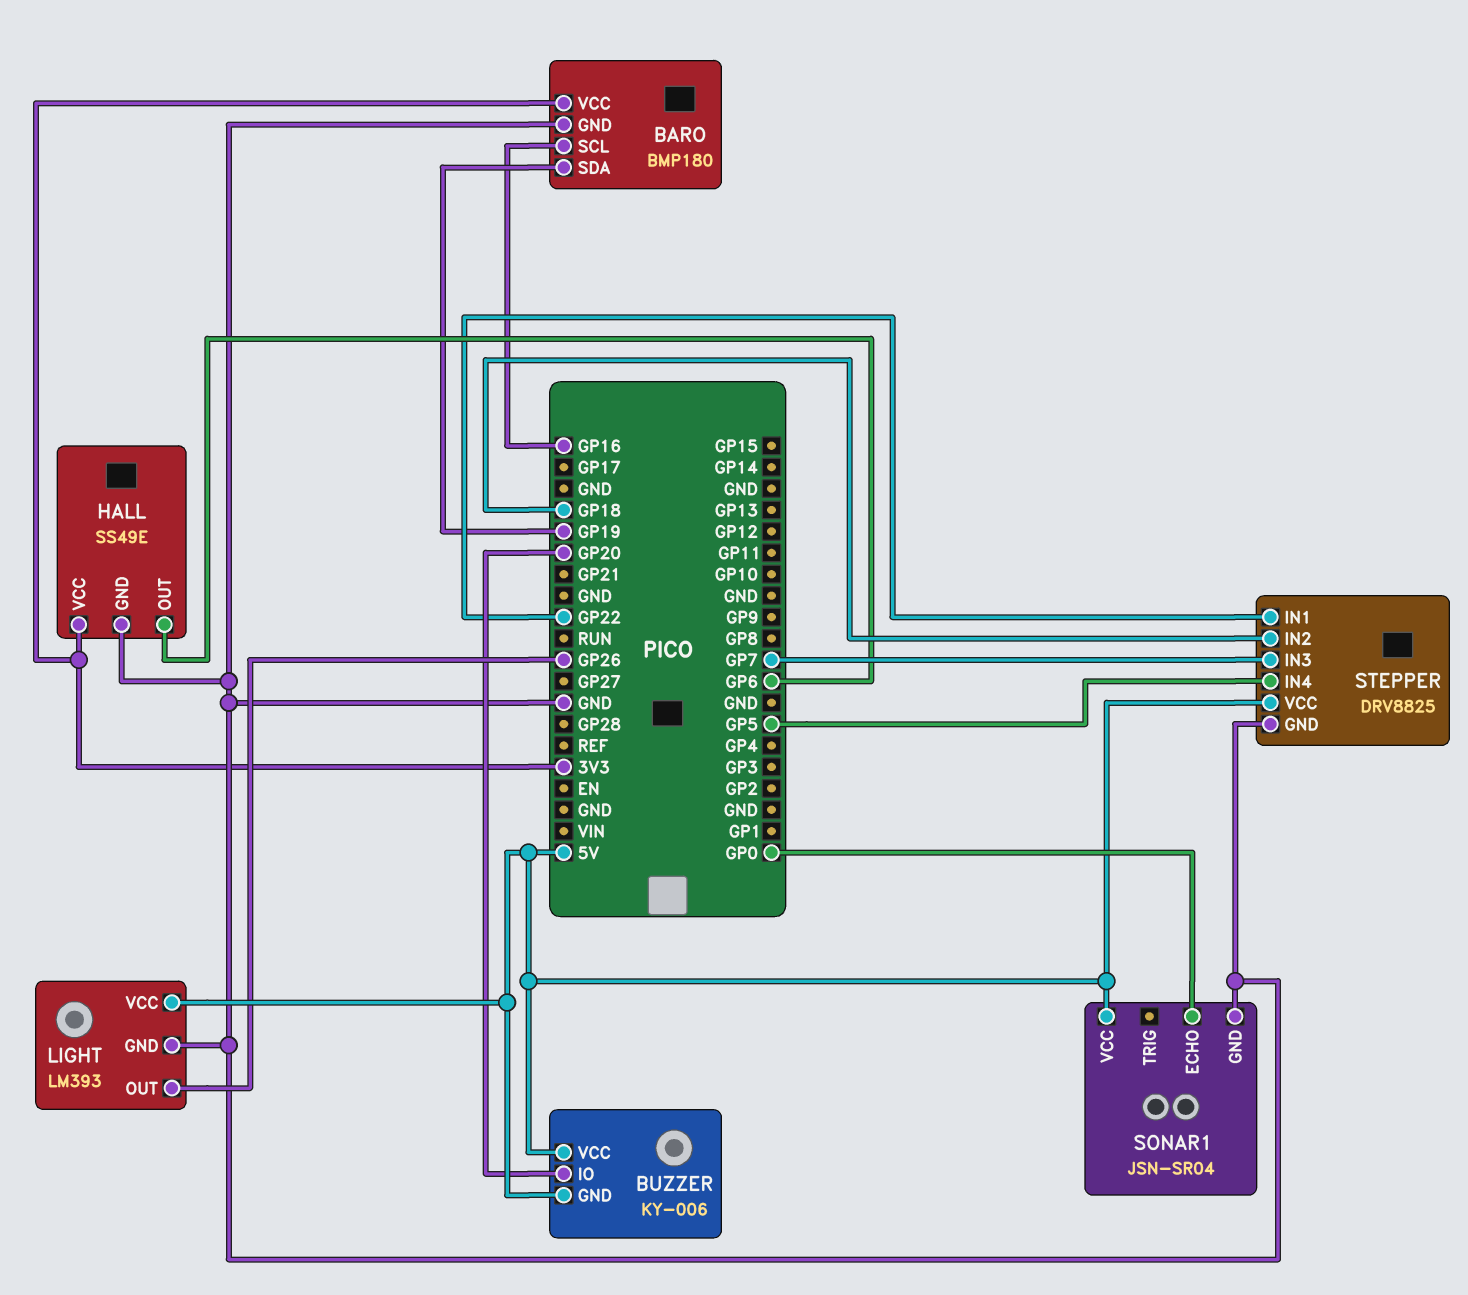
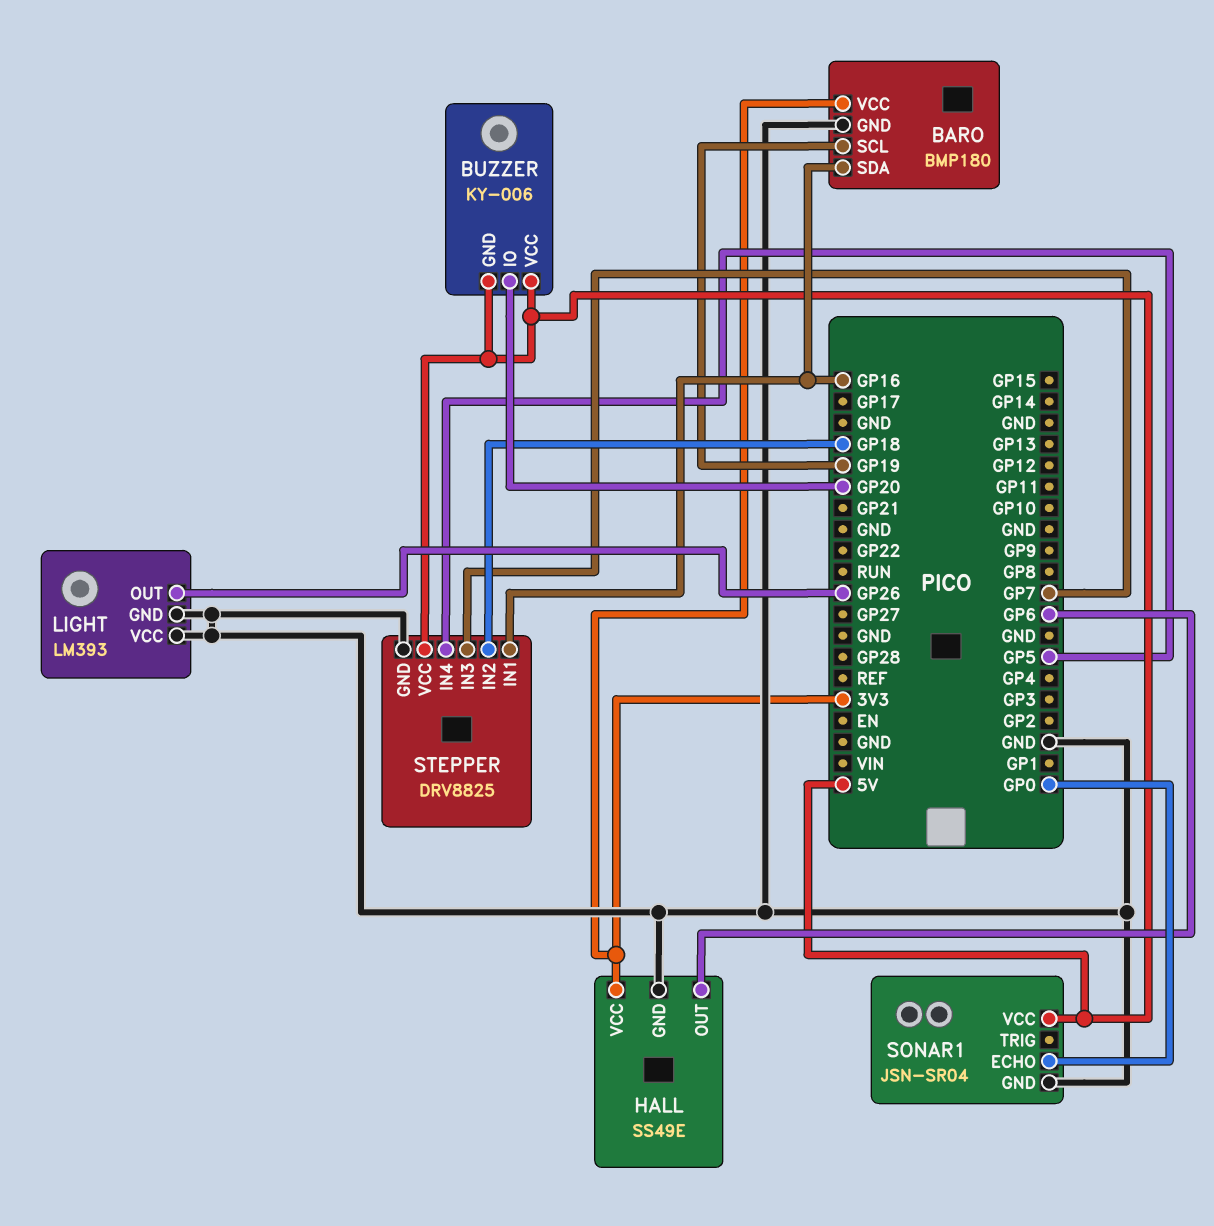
BARO pin SCL: GP16 -> GP19
BARO pin SDA: GP19 -> GP16
LIGHT pin VCC: 5V -> GND
STEPPER pin IN1: GP22 -> GP16

